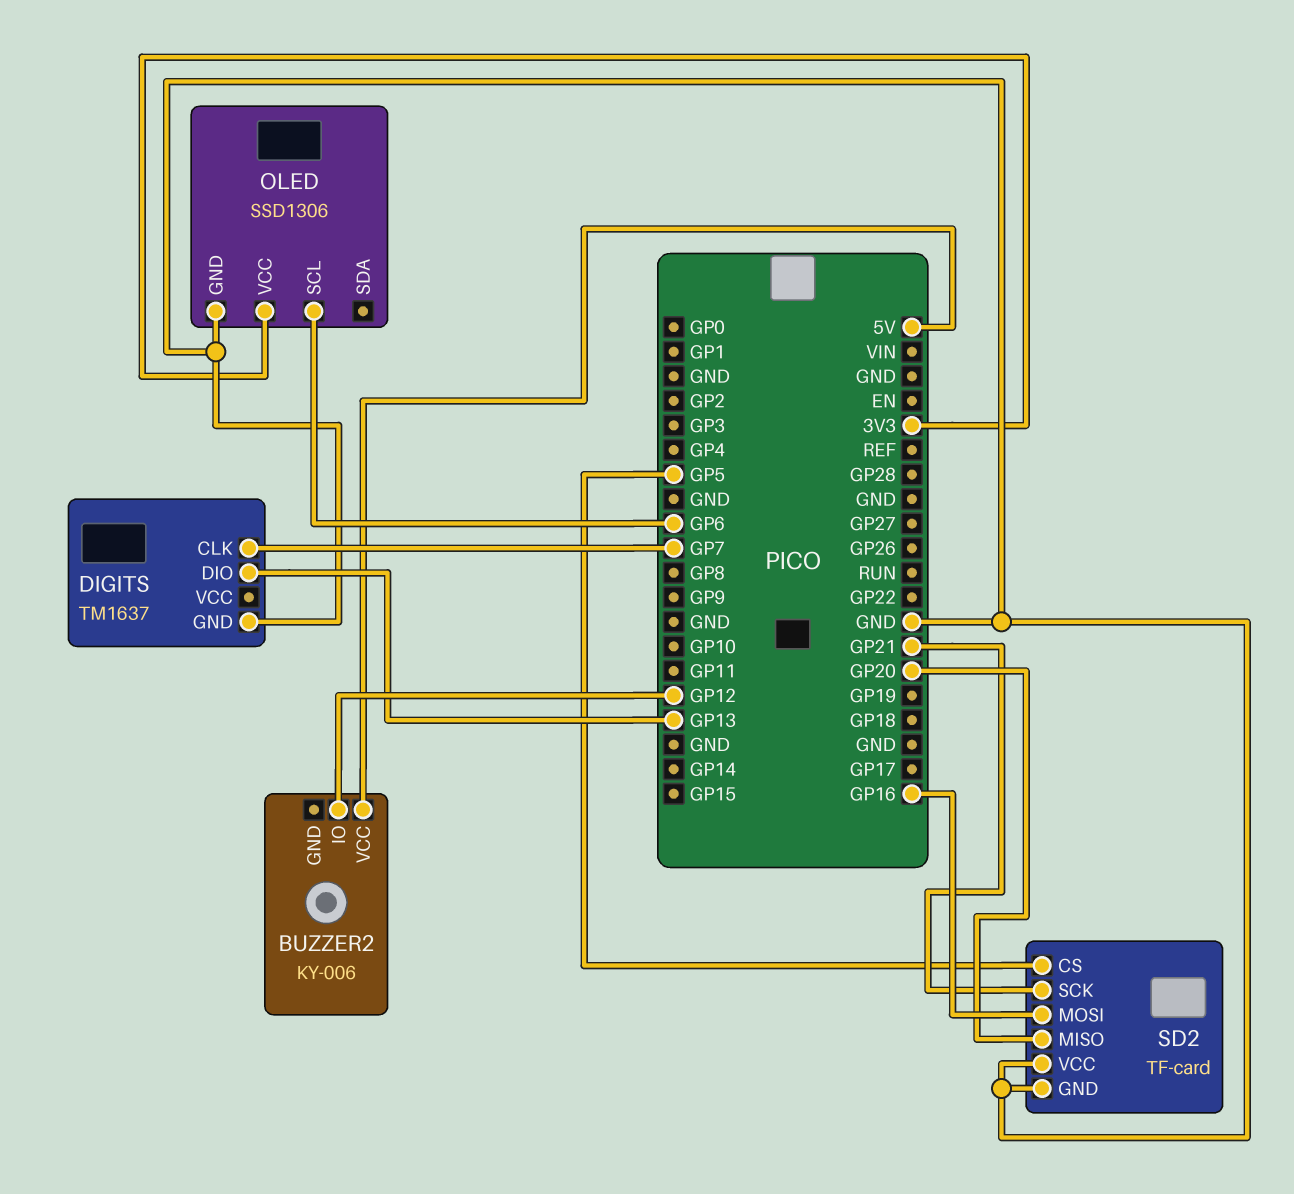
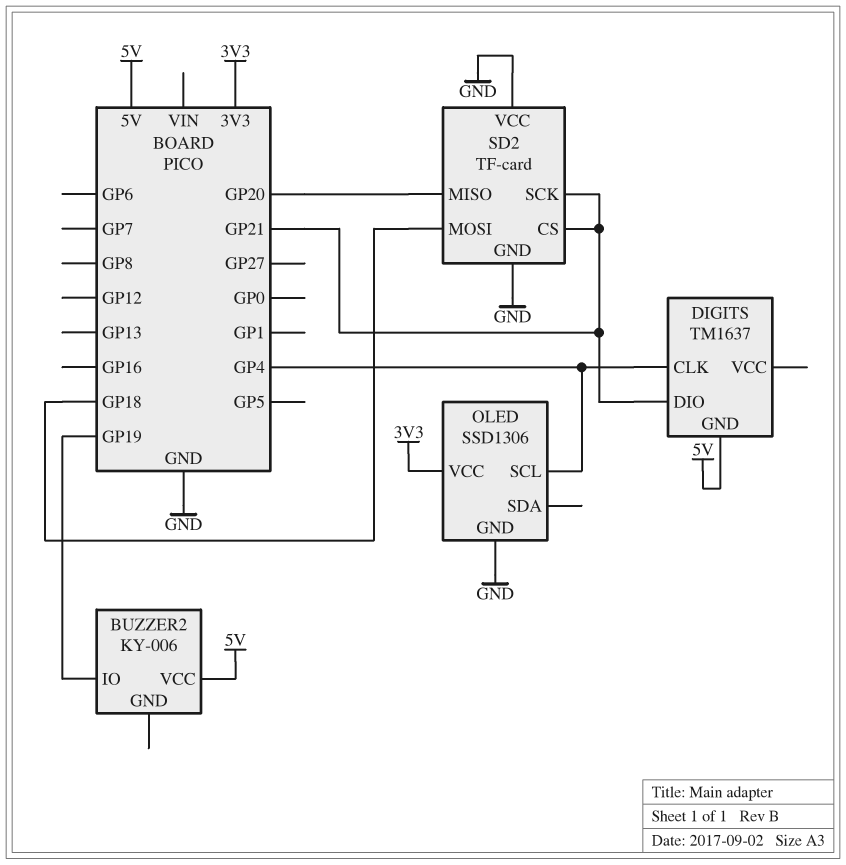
BUZZER2 pin IO: GP12 -> GP19
DIGITS pin CLK: GP7 -> GP4
DIGITS pin DIO: GP13 -> GP21
DIGITS pin GND: GND -> 5V
OLED pin SCL: GP6 -> GP4
SD2 pin CS: GP5 -> GP21
SD2 pin MOSI: GP16 -> GP18

